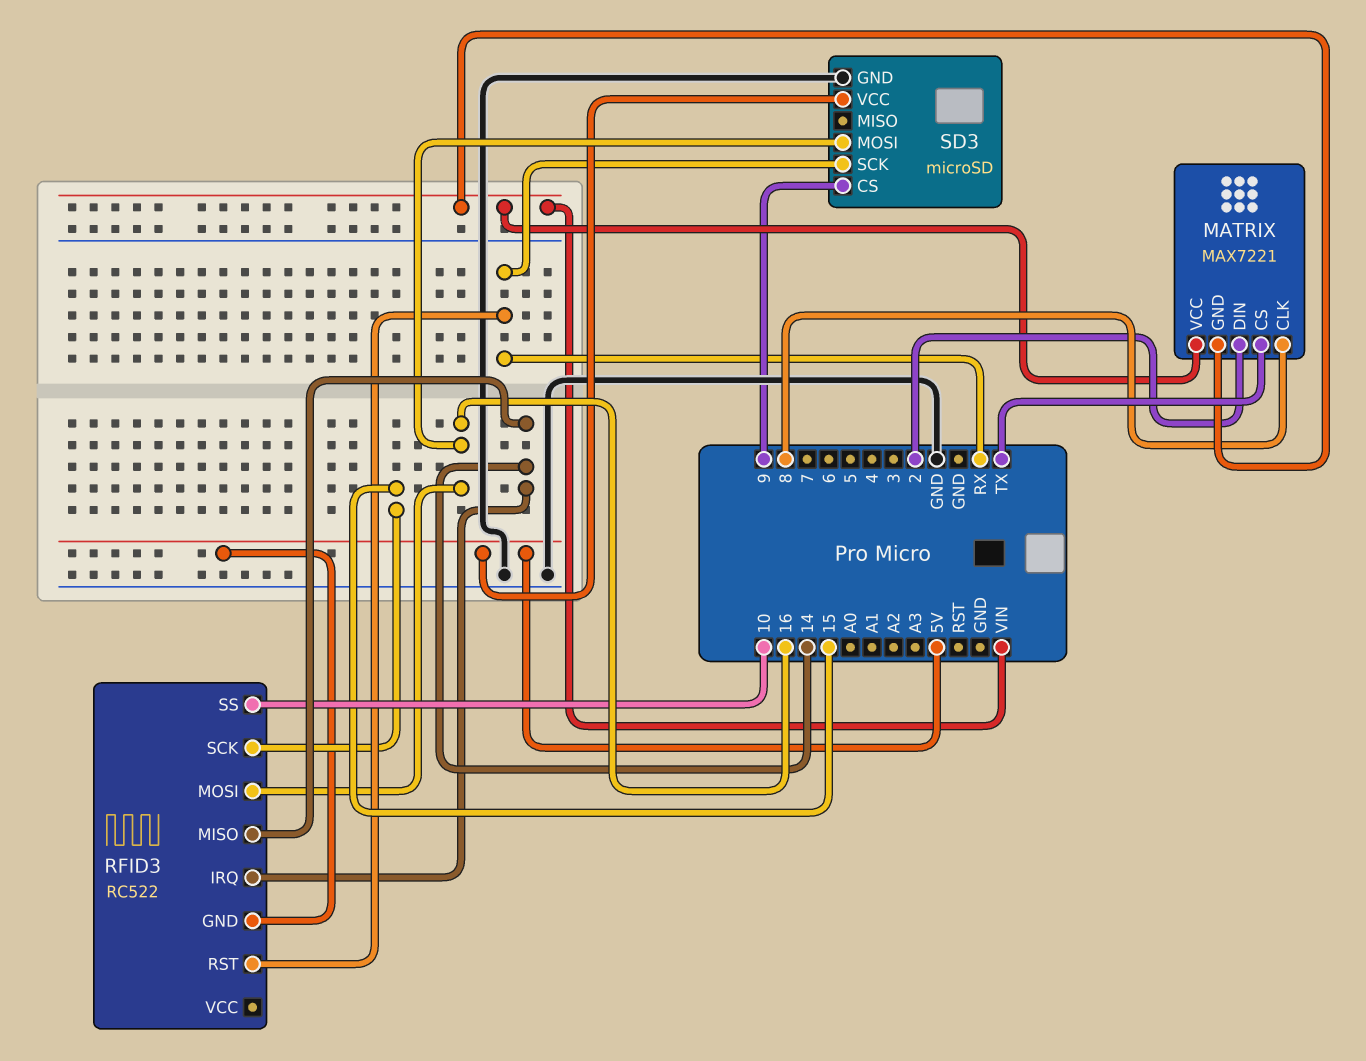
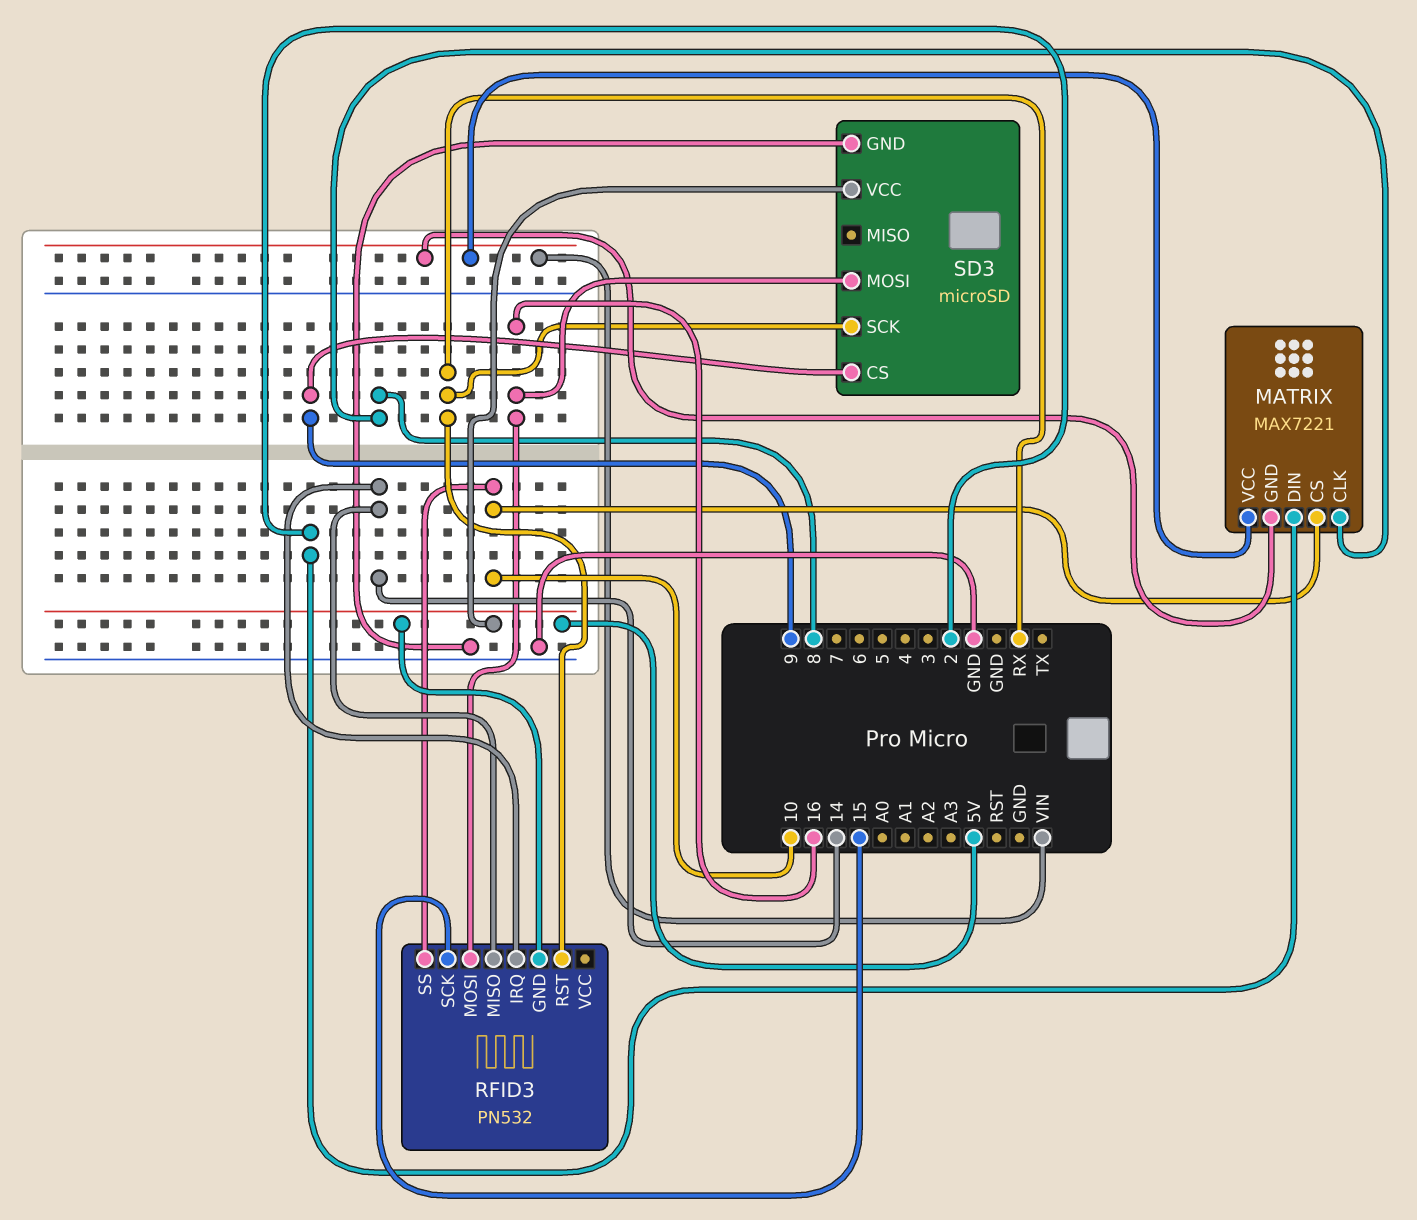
MATRIX pin CS: TX -> 10
RFID3: RC522 -> PN532

